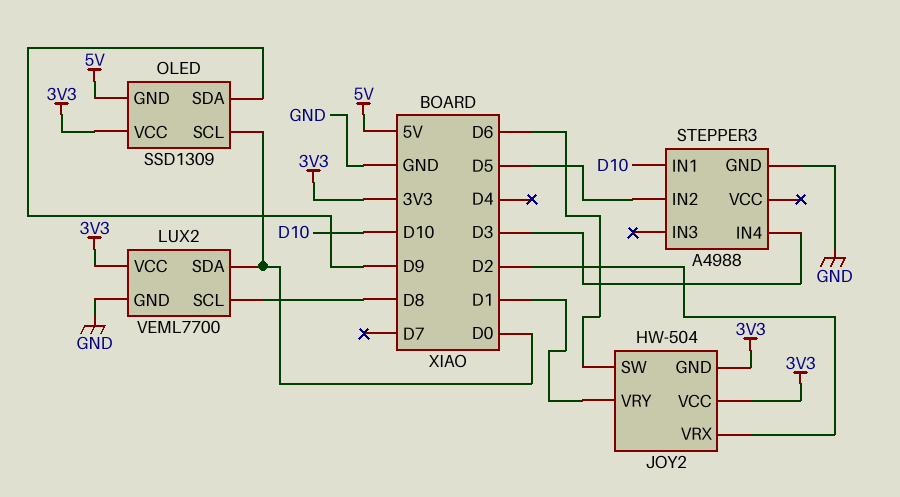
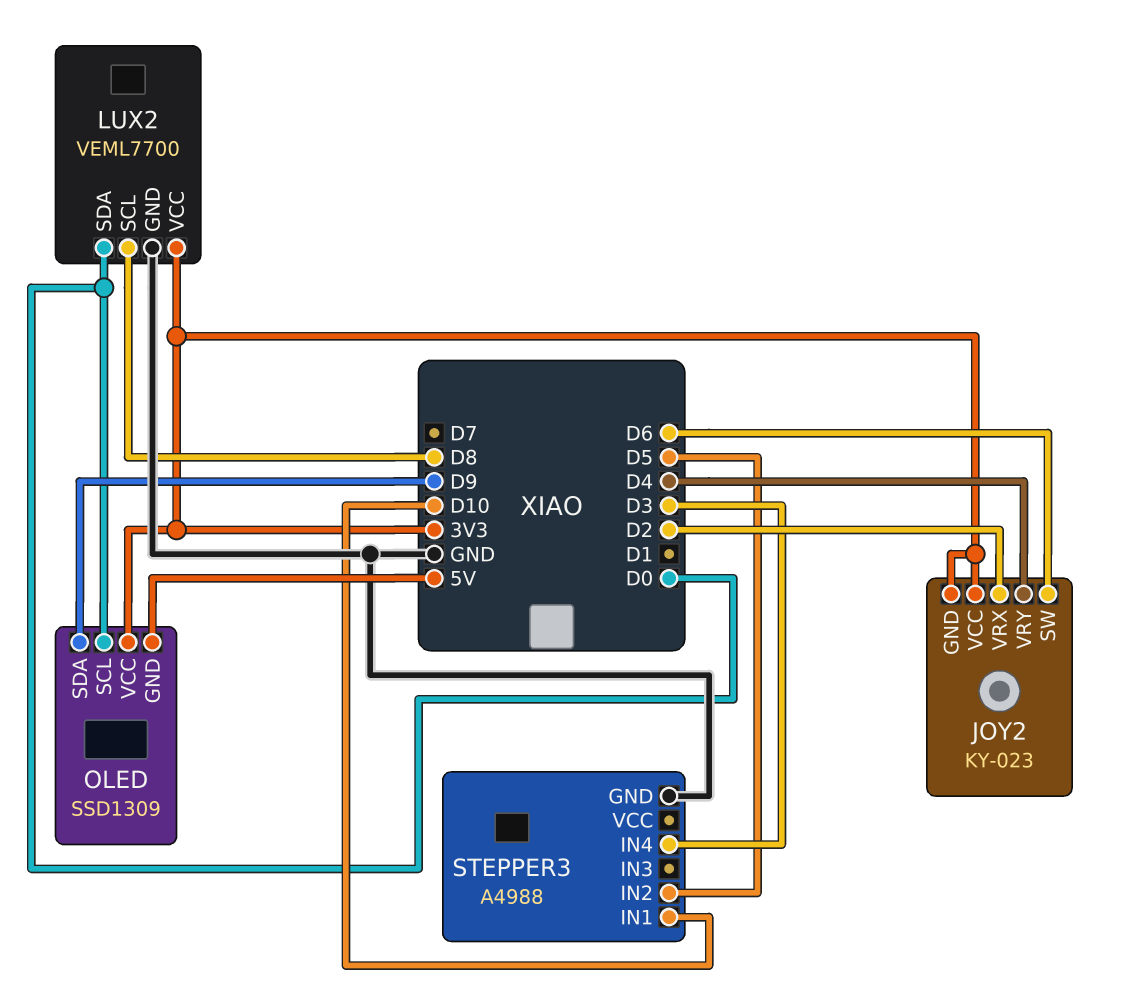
JOY2: HW-504 -> KY-023
JOY2 pin VRY: D1 -> D4

